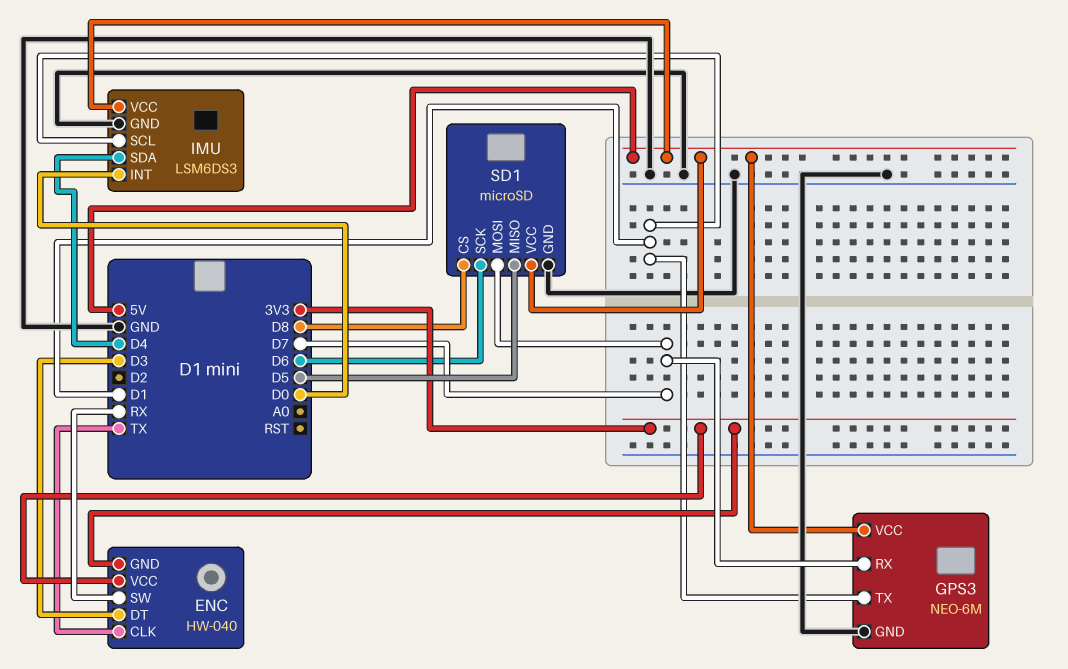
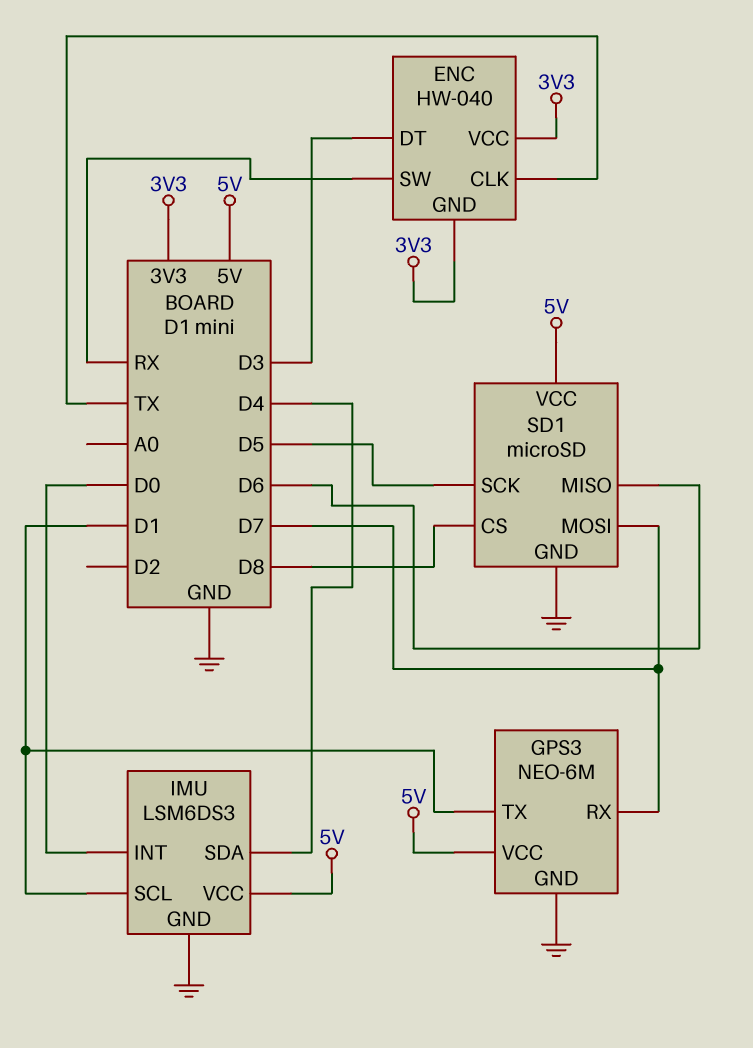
SD1 pin MISO: D5 -> D6
SD1 pin SCK: D6 -> D5

